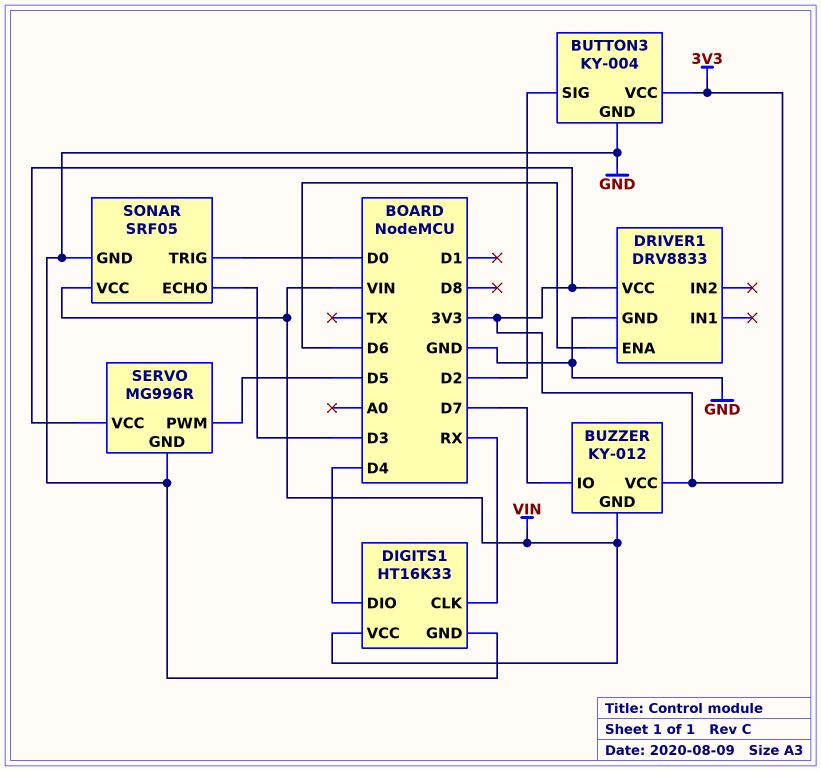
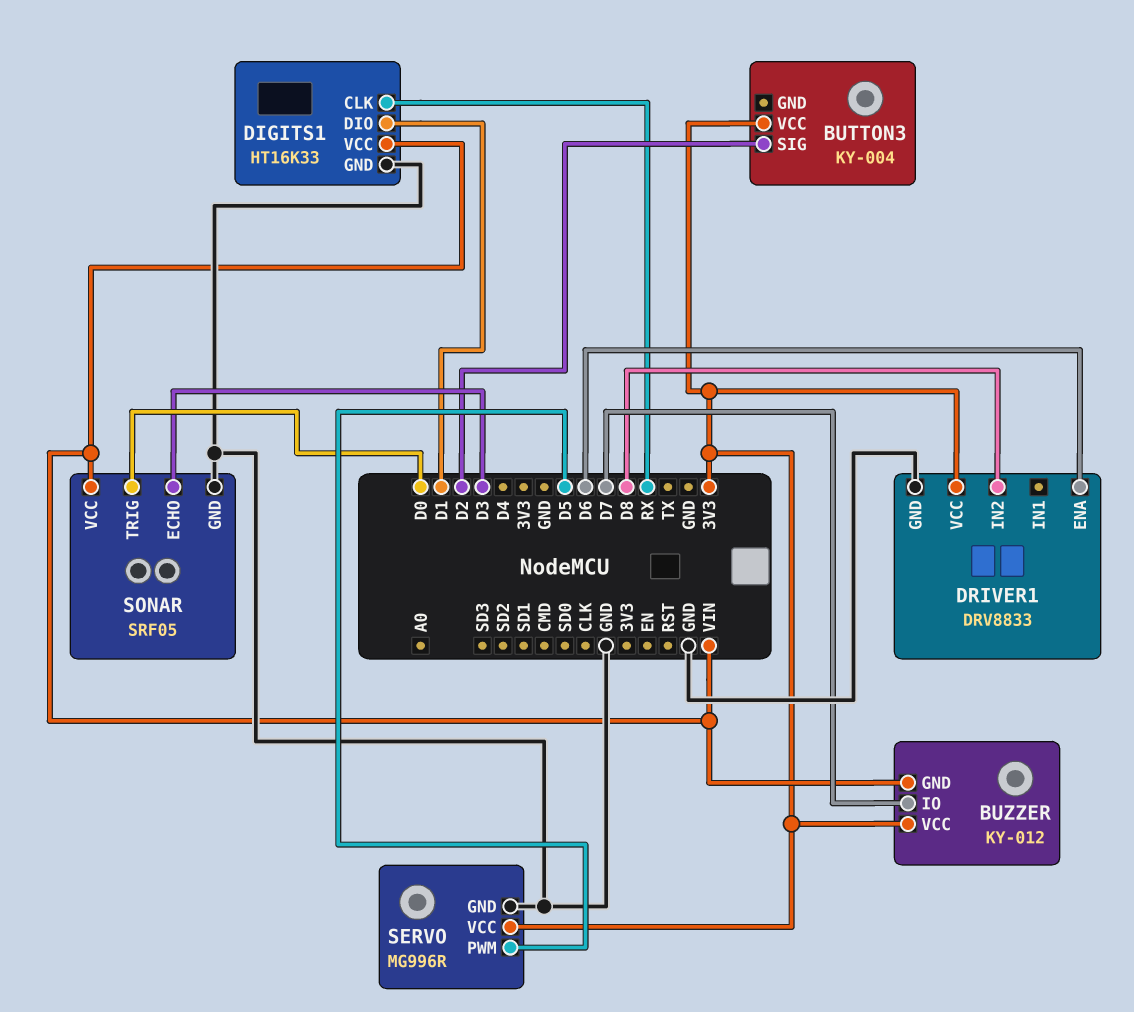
BUTTON3 pin GND: GND -> none
DIGITS1 pin DIO: D4 -> D1
DRIVER1 pin IN2: none -> D8

